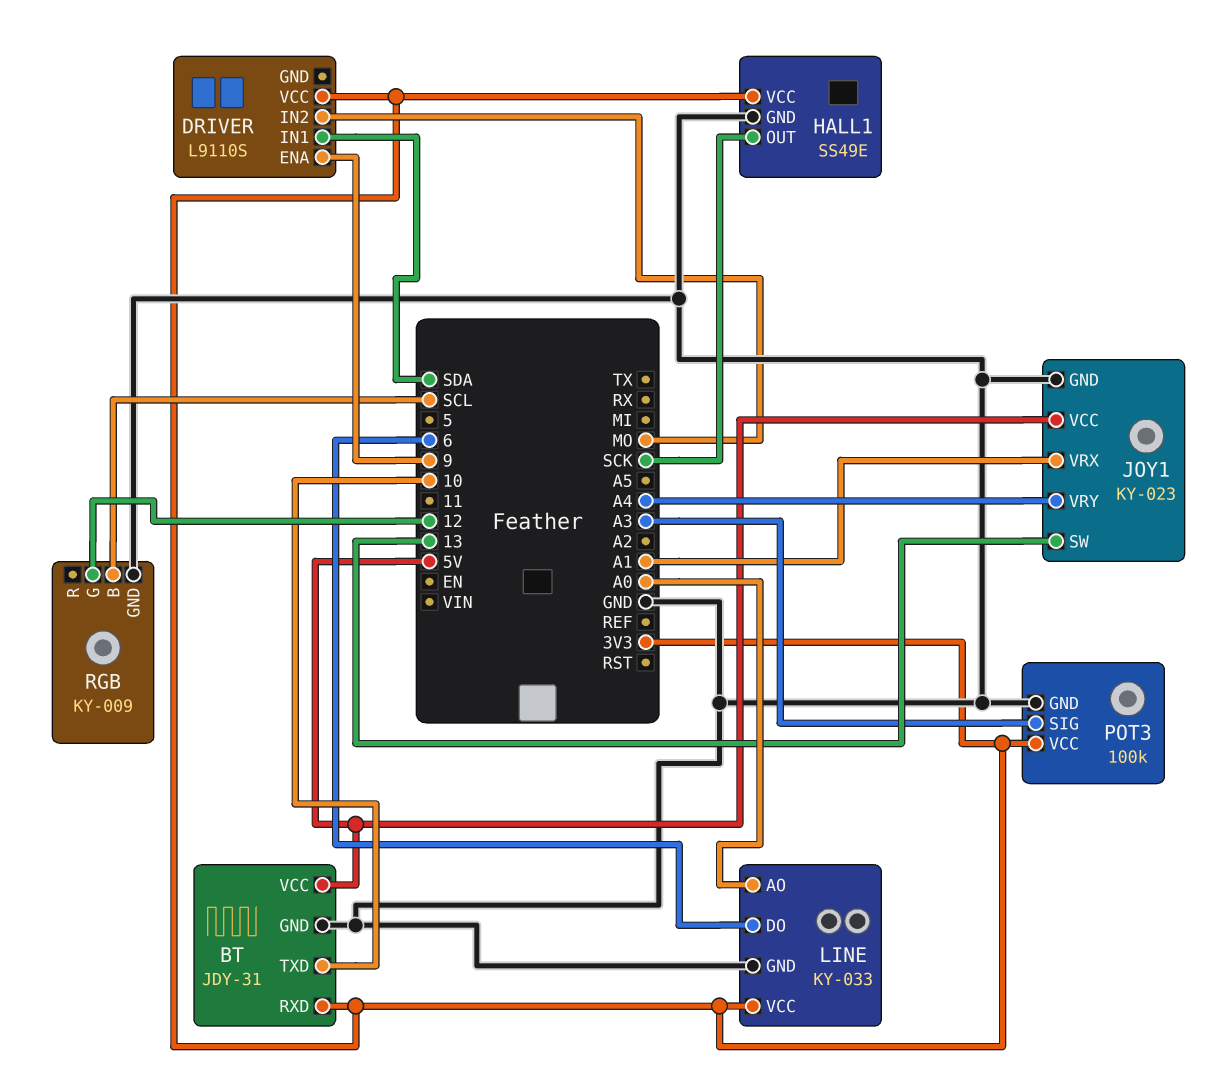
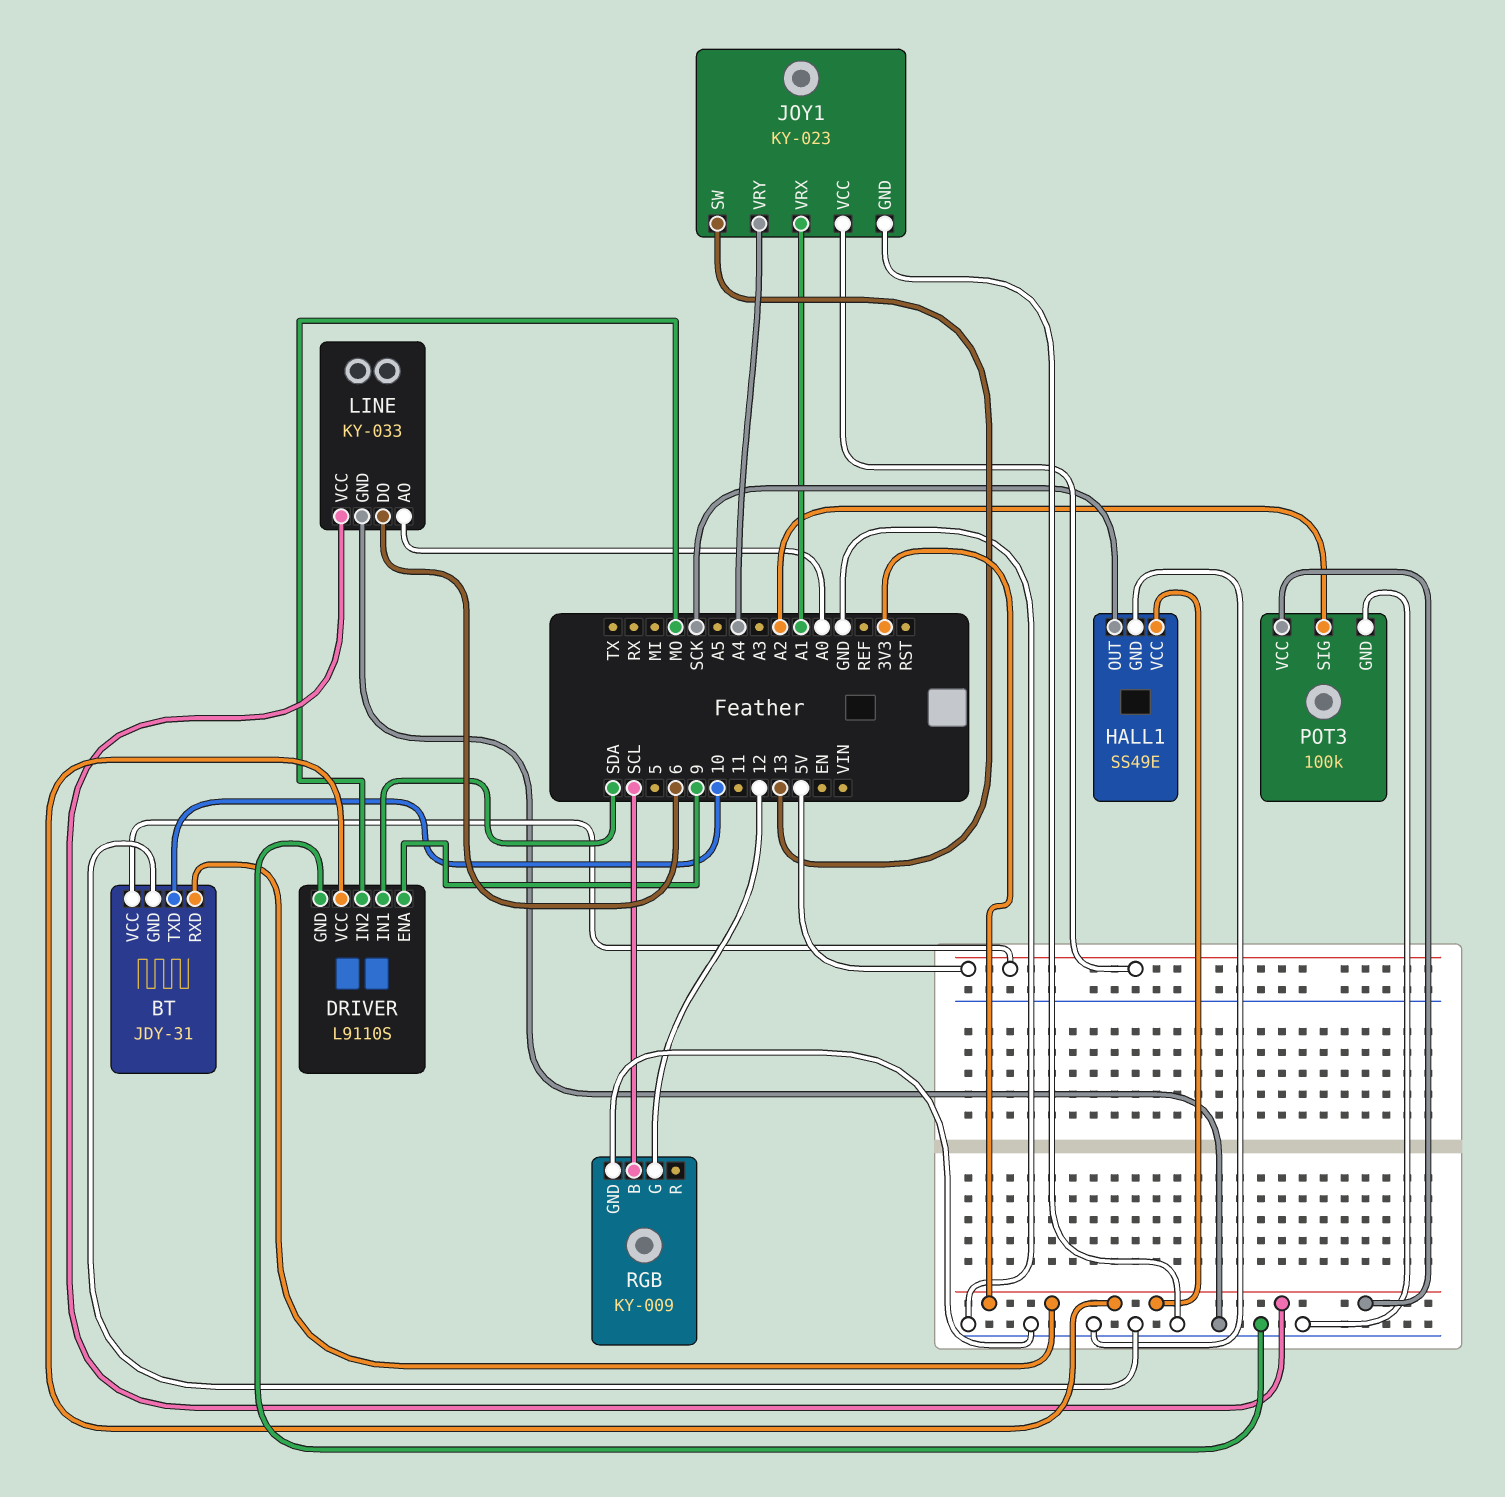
DRIVER pin GND: none -> GND
POT3 pin SIG: A3 -> A2

